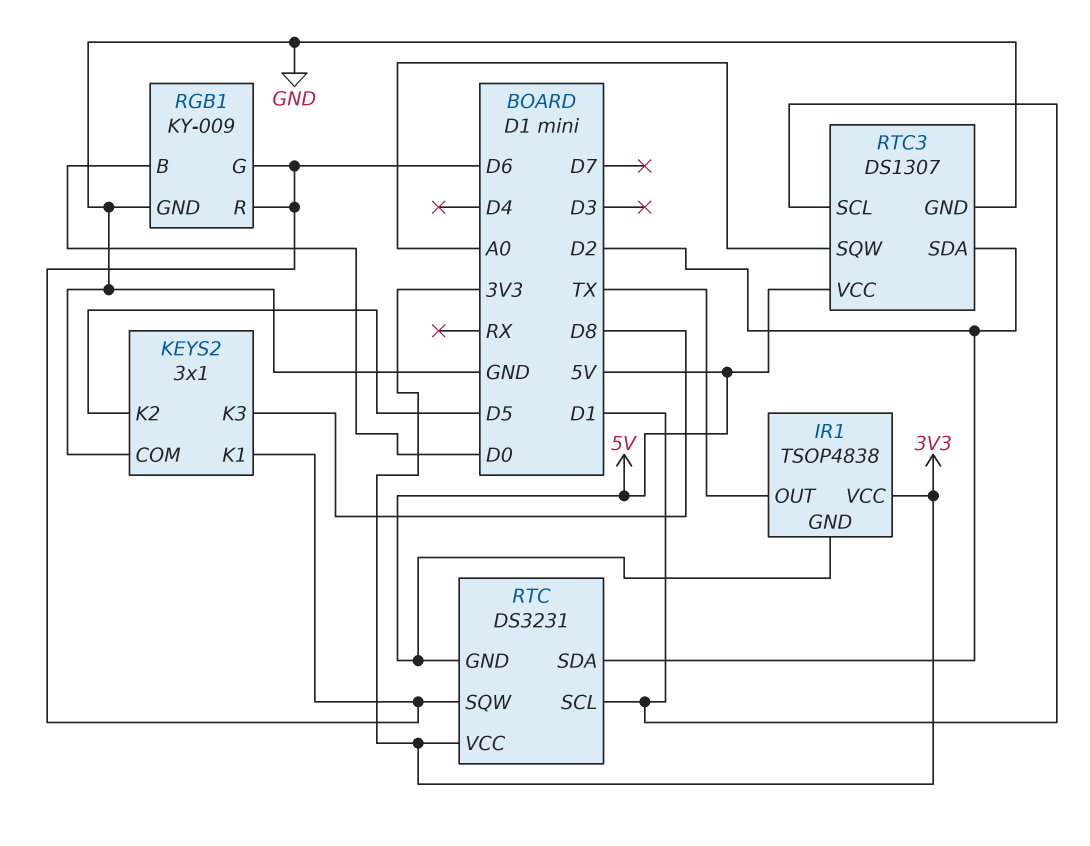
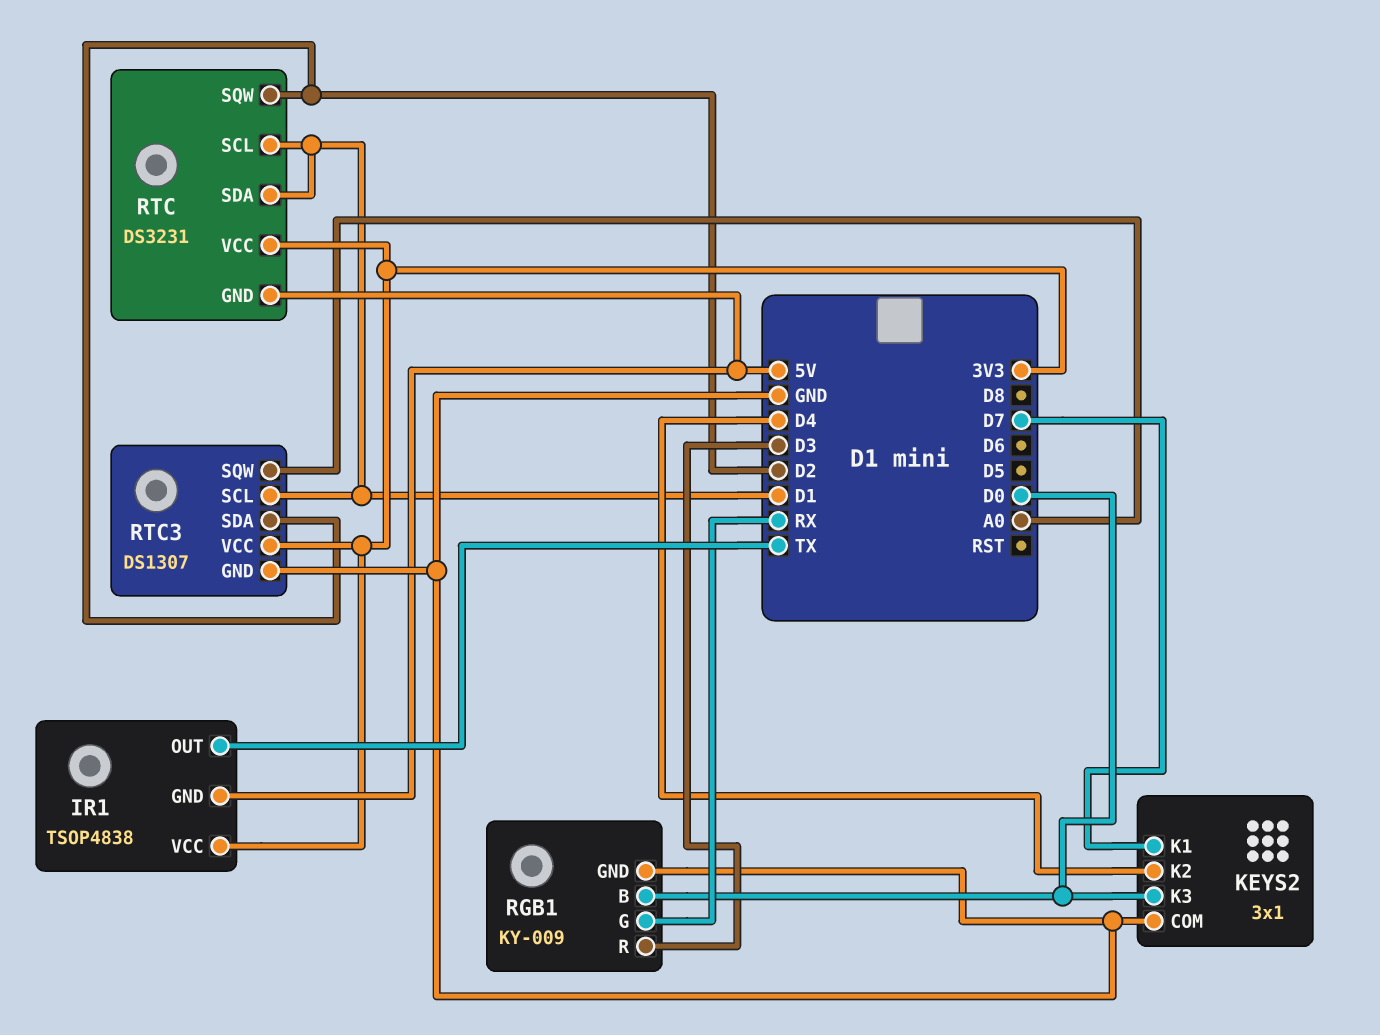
KEYS2 pin K1: D6 -> D7
KEYS2 pin K2: D5 -> D4
KEYS2 pin K3: D8 -> D0
RGB1 pin G: D6 -> RX
RGB1 pin R: D6 -> D3
RTC pin SDA: D2 -> D1
RTC pin SQW: D6 -> D2
RTC3 pin VCC: 5V -> 3V3

